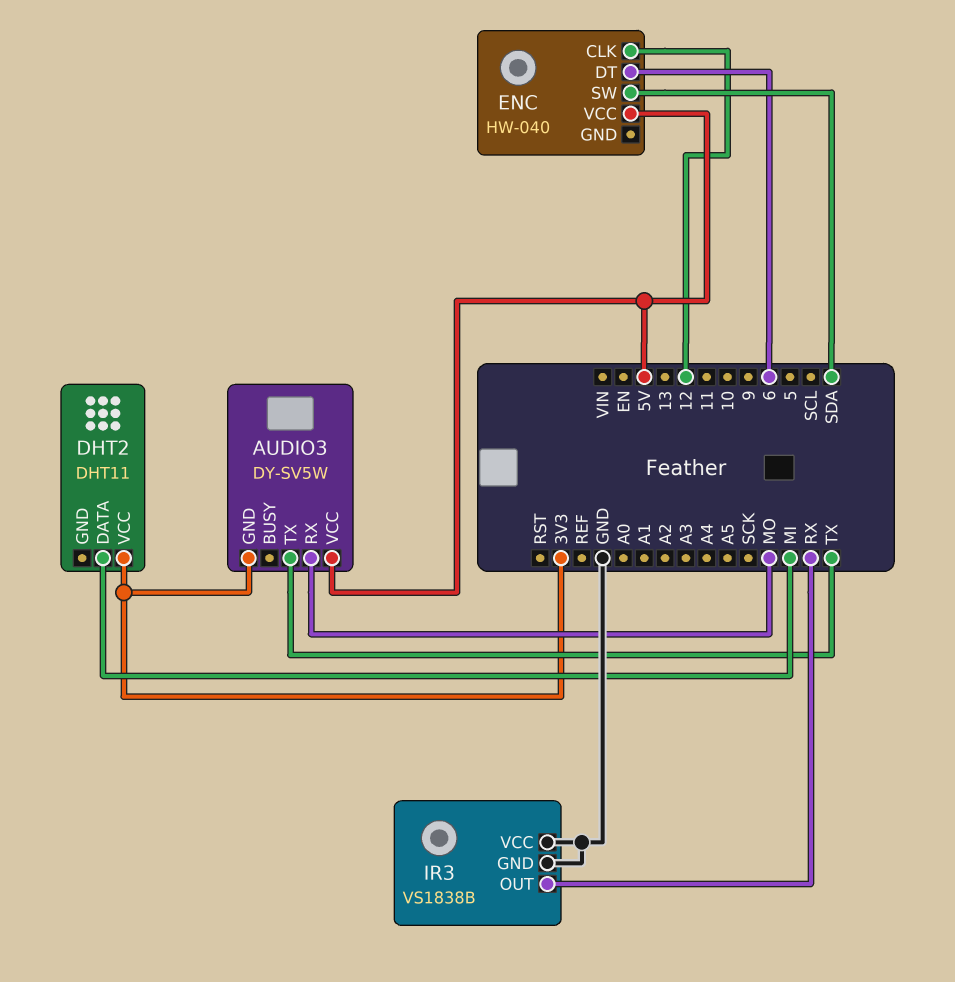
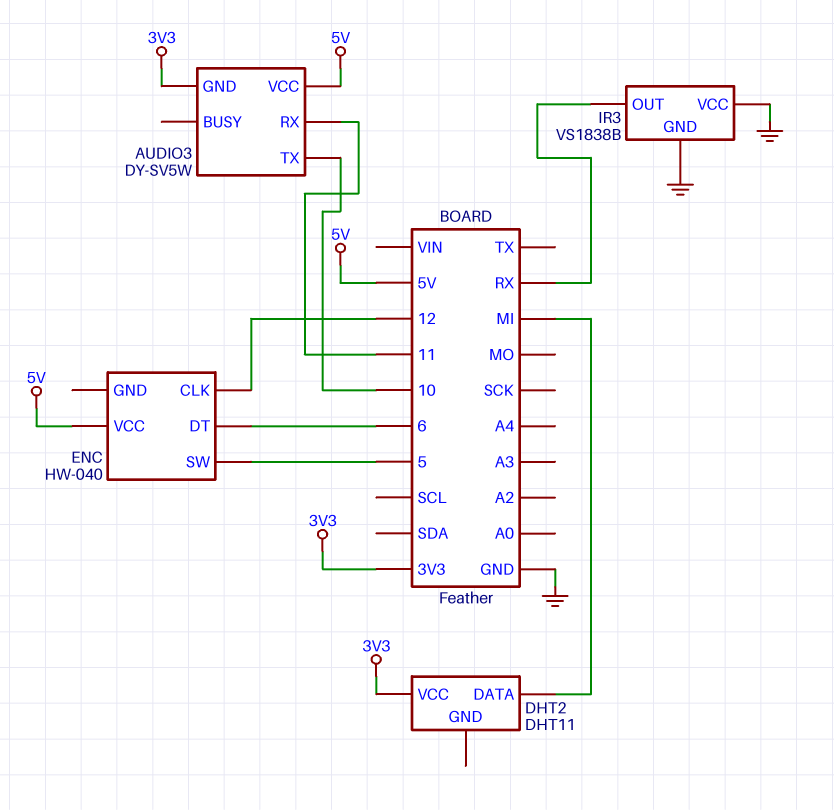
AUDIO3 pin RX: MO -> 11
AUDIO3 pin TX: TX -> 10
ENC pin SW: SDA -> 5

